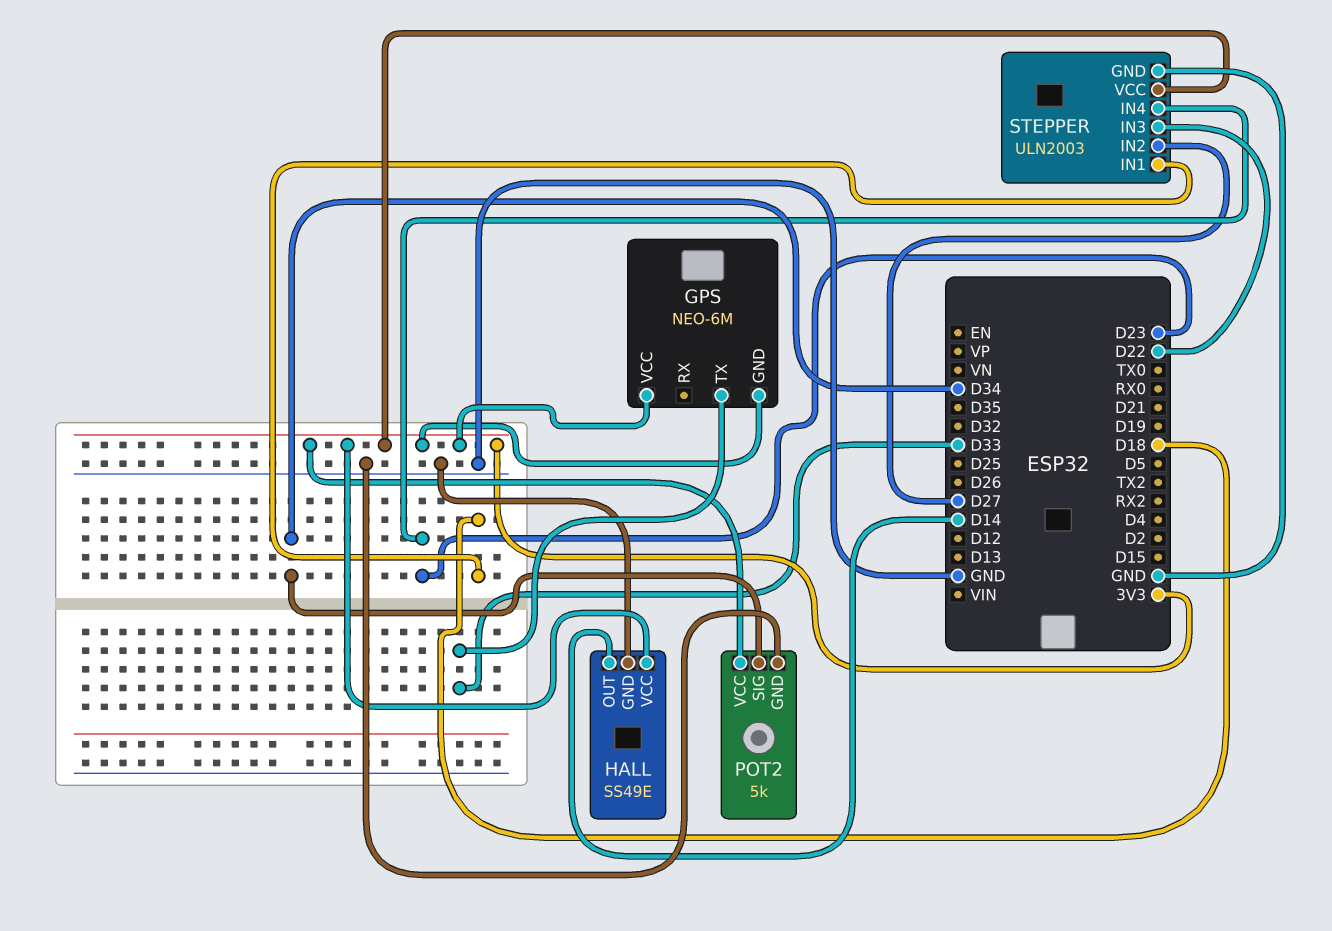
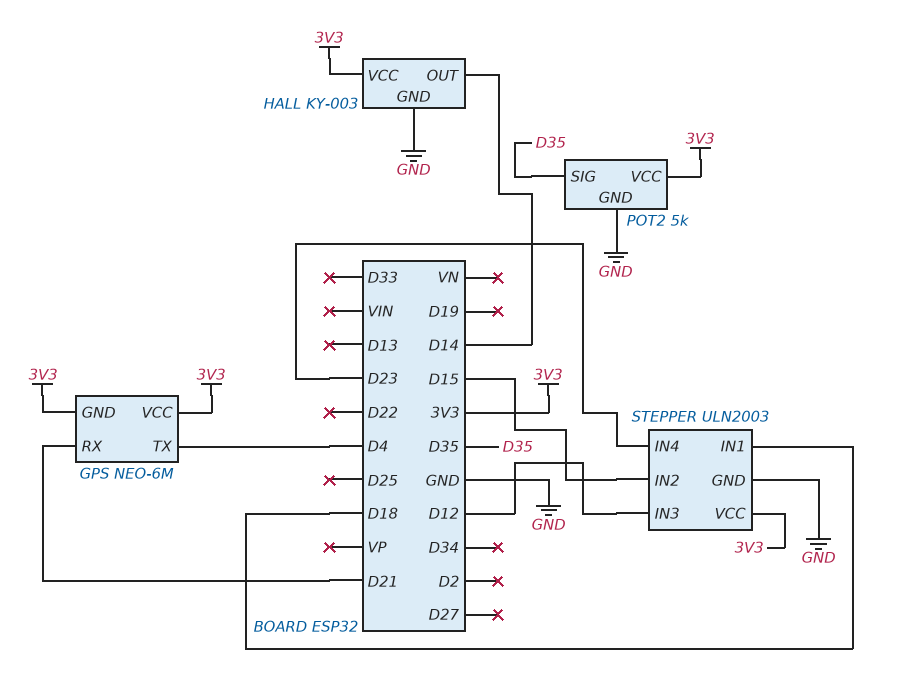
GPS pin RX: none -> D21
GPS pin TX: D33 -> D4
HALL: SS49E -> KY-003
POT2 pin SIG: D34 -> D35
STEPPER pin IN2: D27 -> D15
STEPPER pin IN3: D22 -> D12

